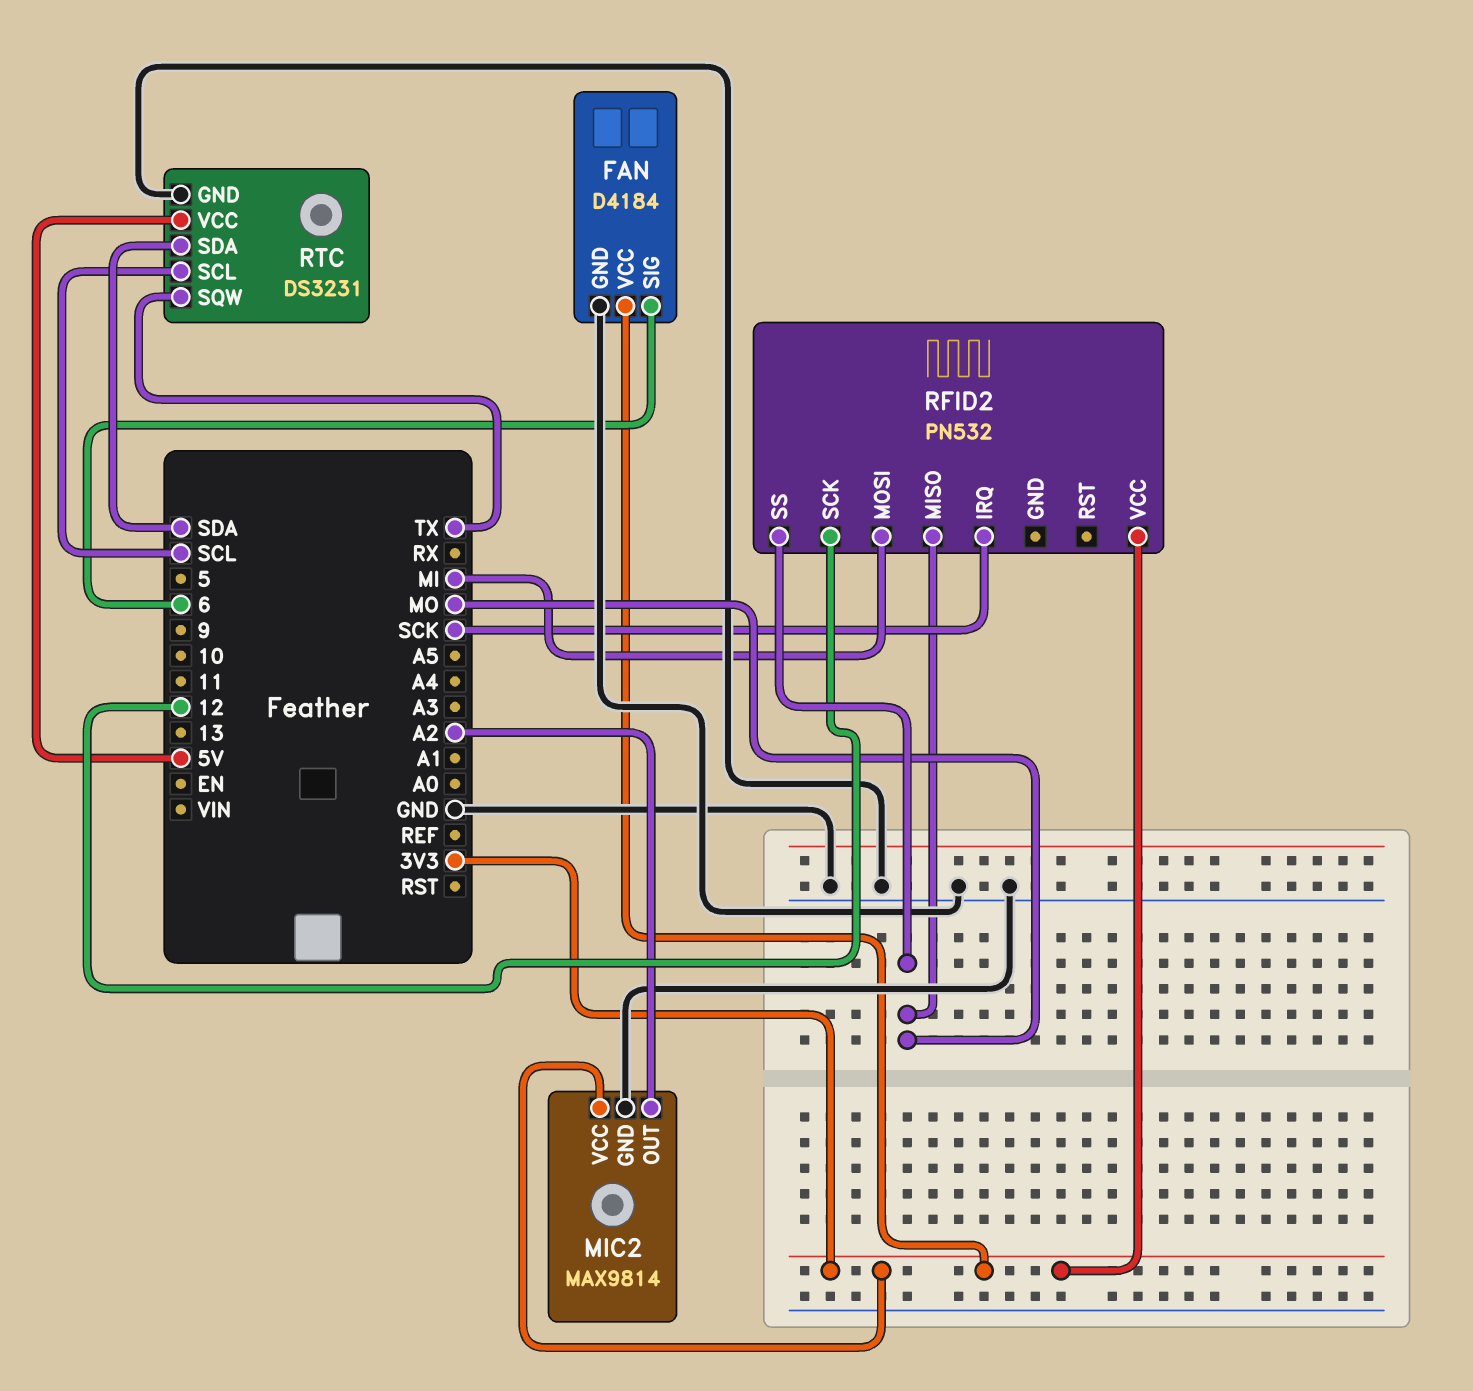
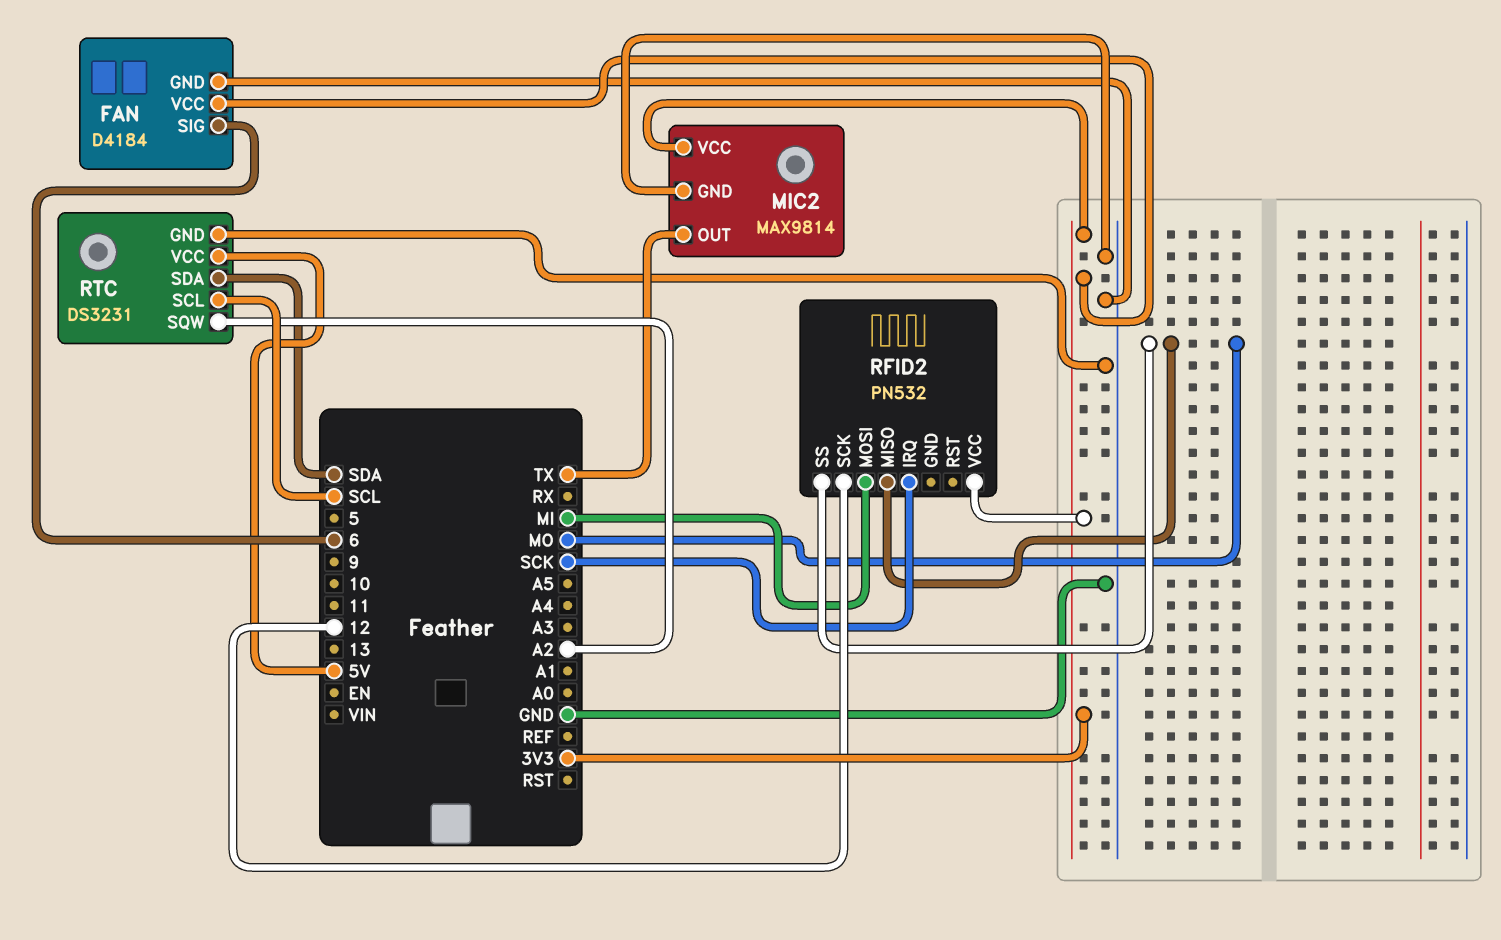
MIC2 pin OUT: A2 -> TX
RTC pin SQW: TX -> A2

